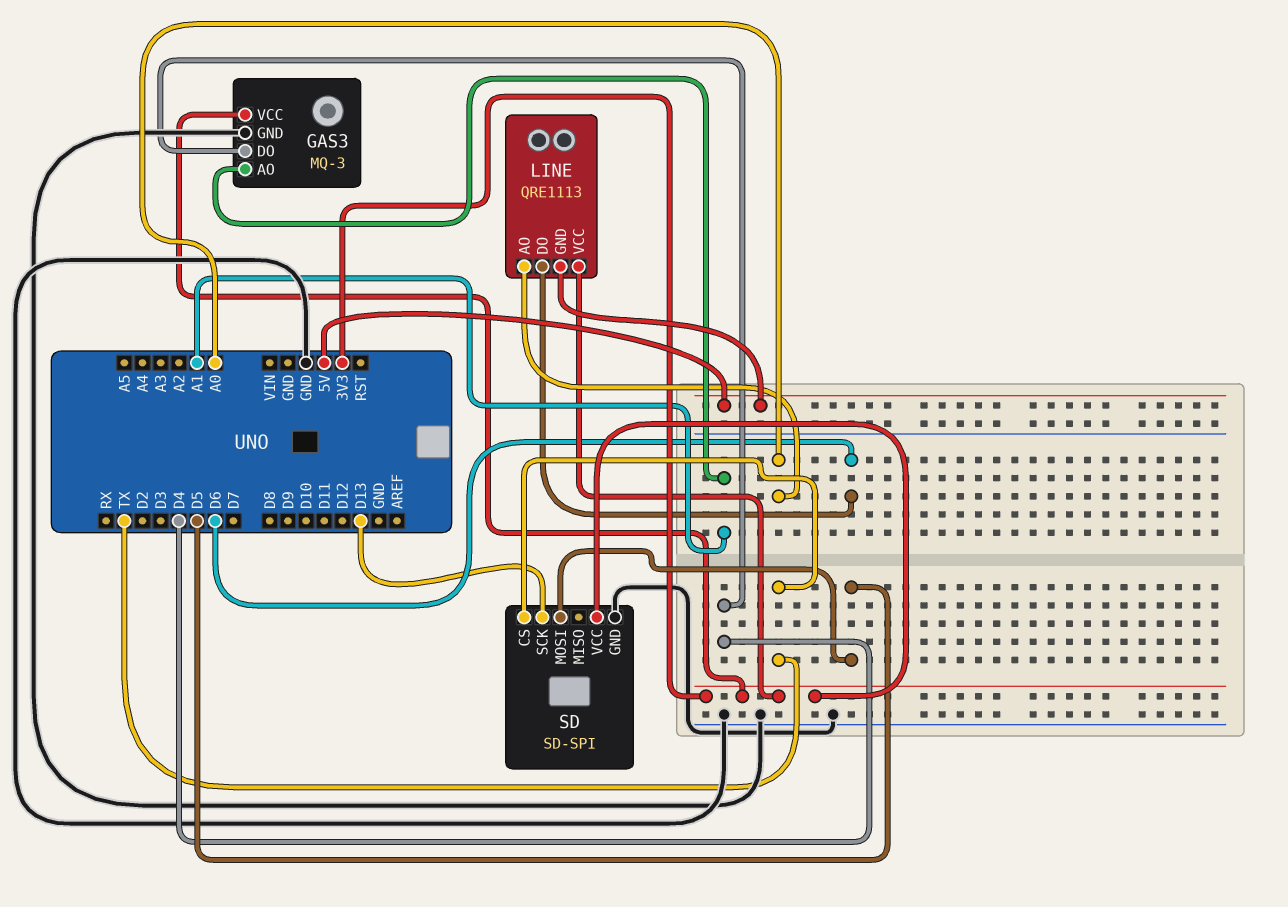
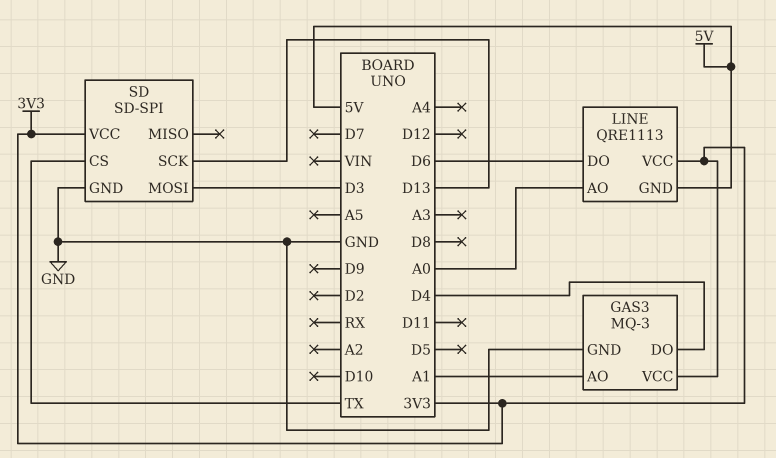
SD pin MOSI: D5 -> D3

